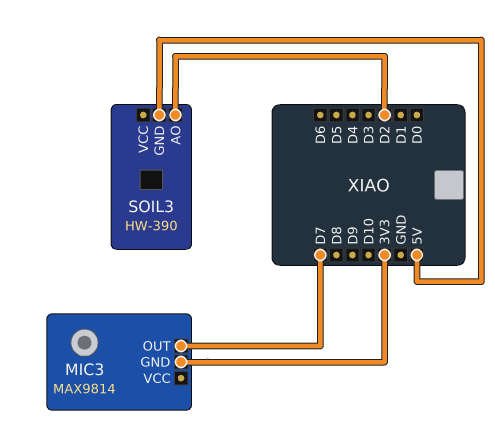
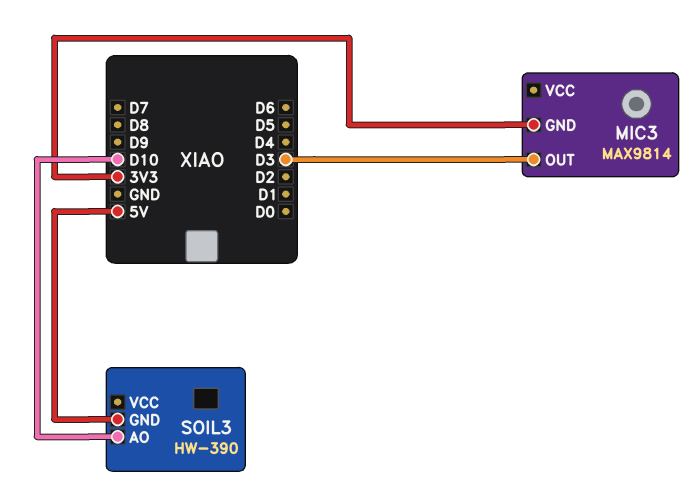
MIC3 pin OUT: D7 -> D3
SOIL3 pin AO: D2 -> D10

